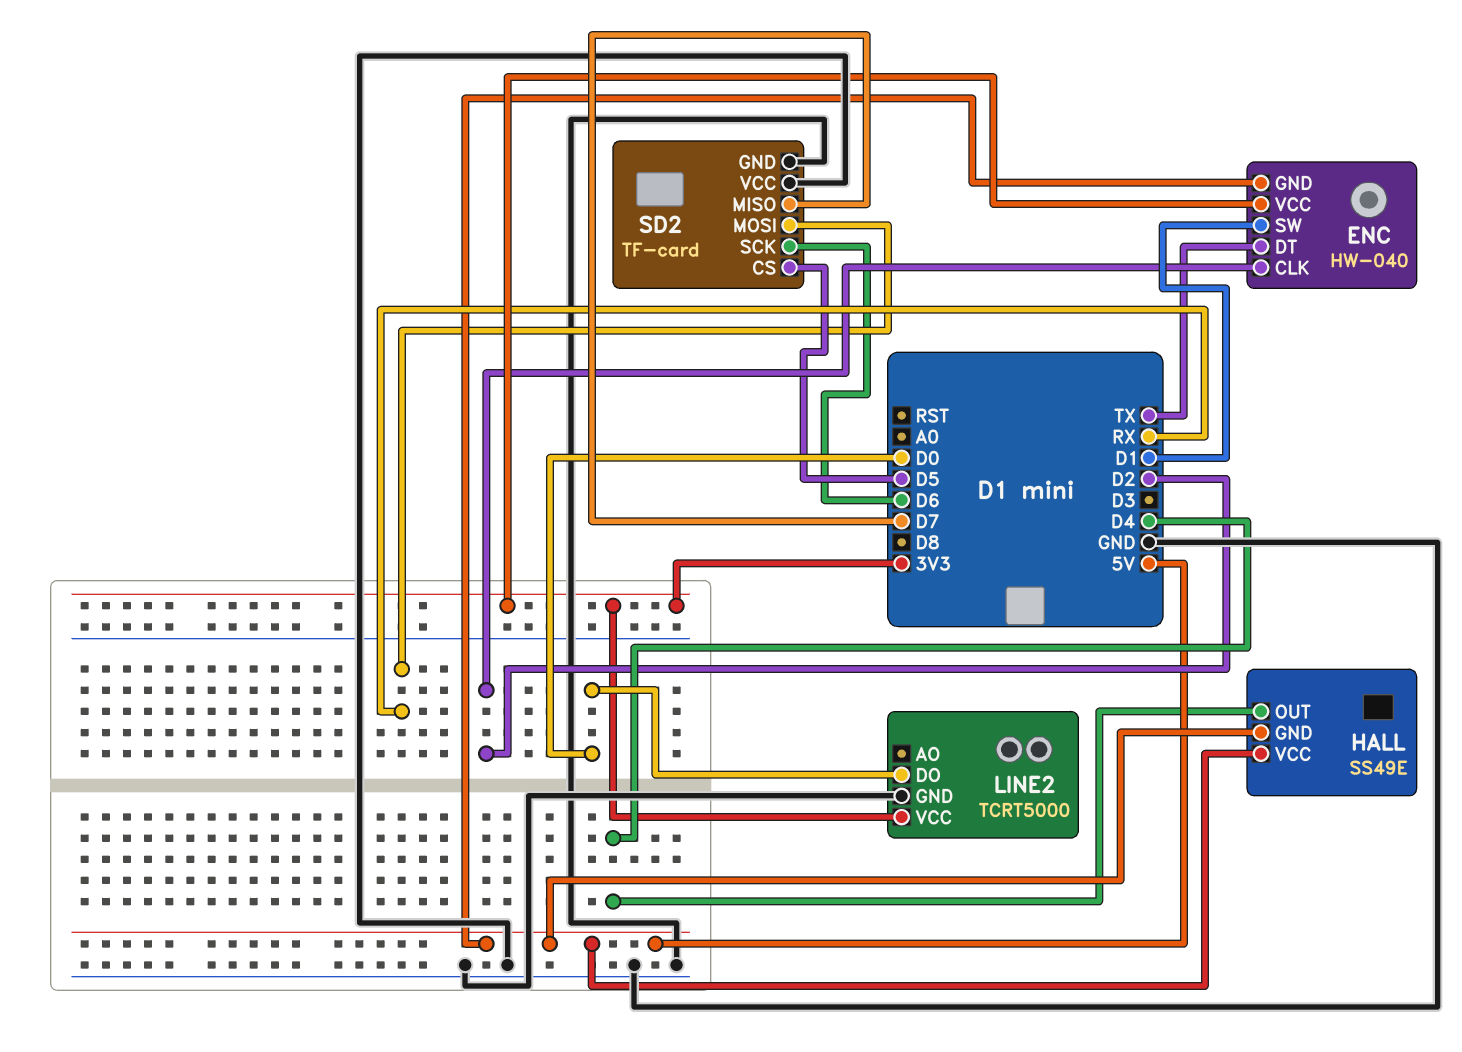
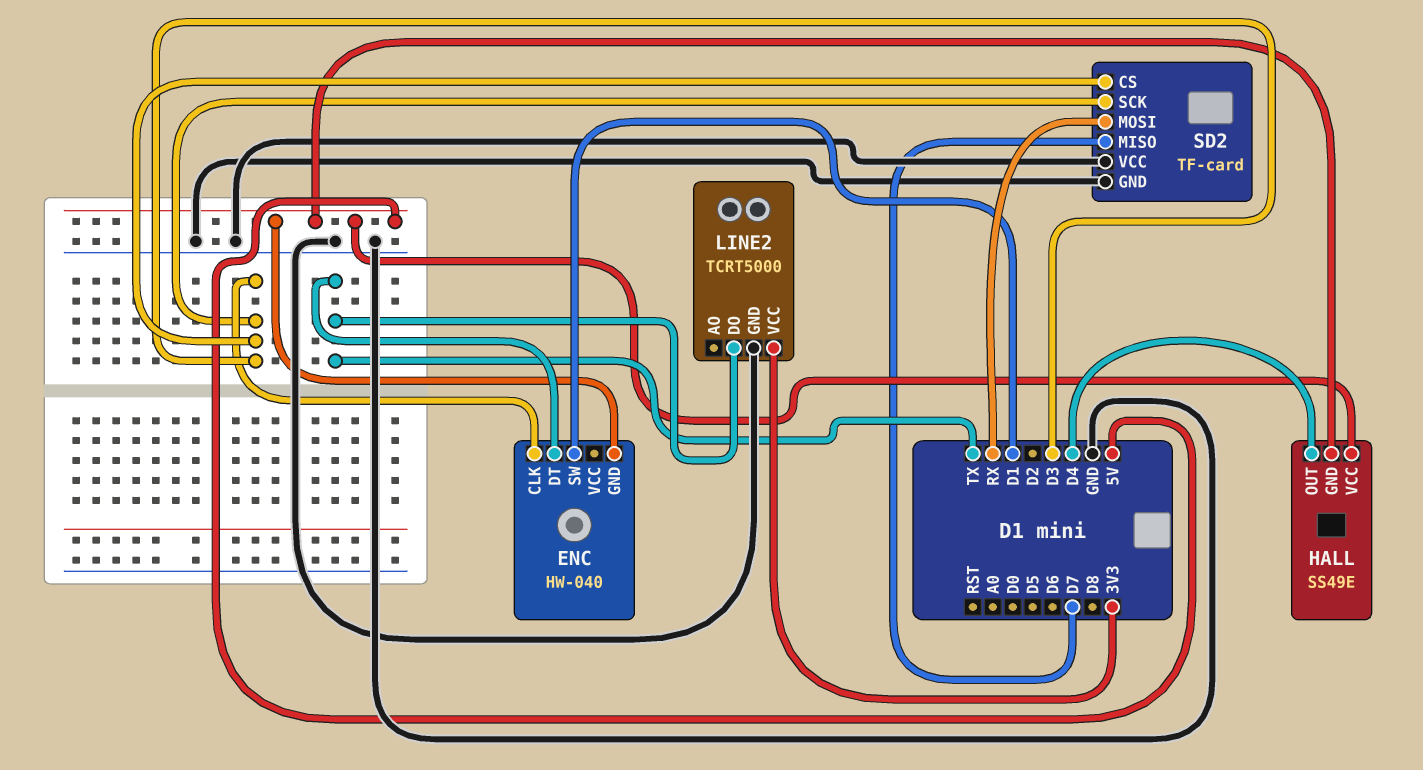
ENC pin CLK: D2 -> D3
ENC pin VCC: 3V3 -> none
LINE2 pin DO: D0 -> TX
SD2 pin CS: D5 -> D3
SD2 pin SCK: D6 -> D3

